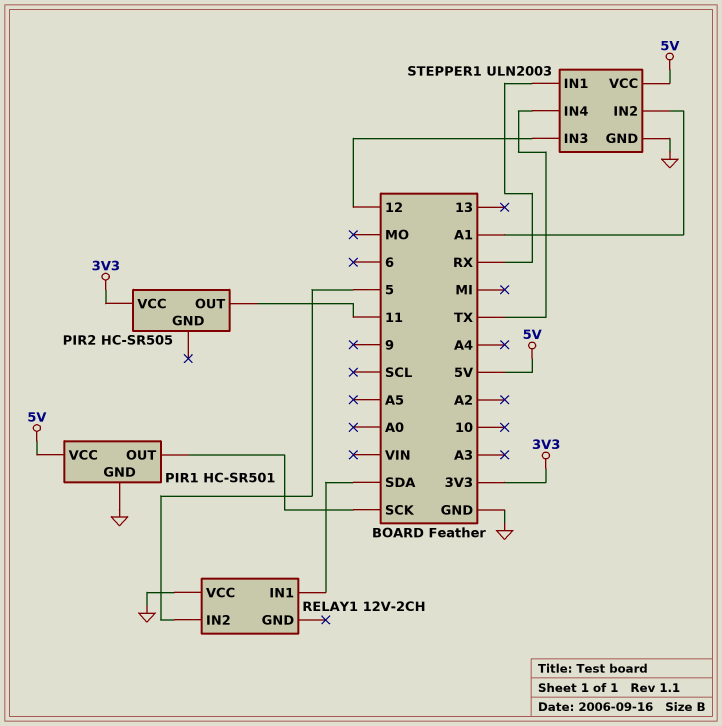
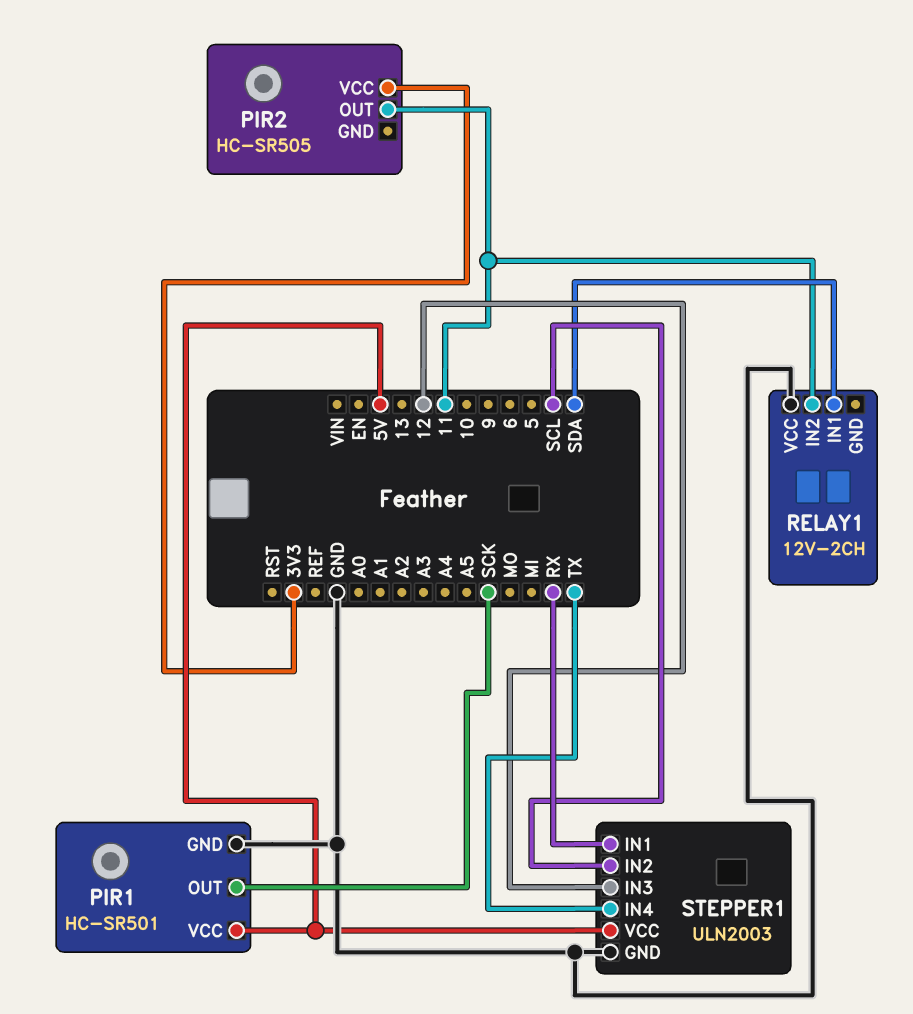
RELAY1 pin IN2: 5 -> 11
STEPPER1 pin IN2: A1 -> SCL

